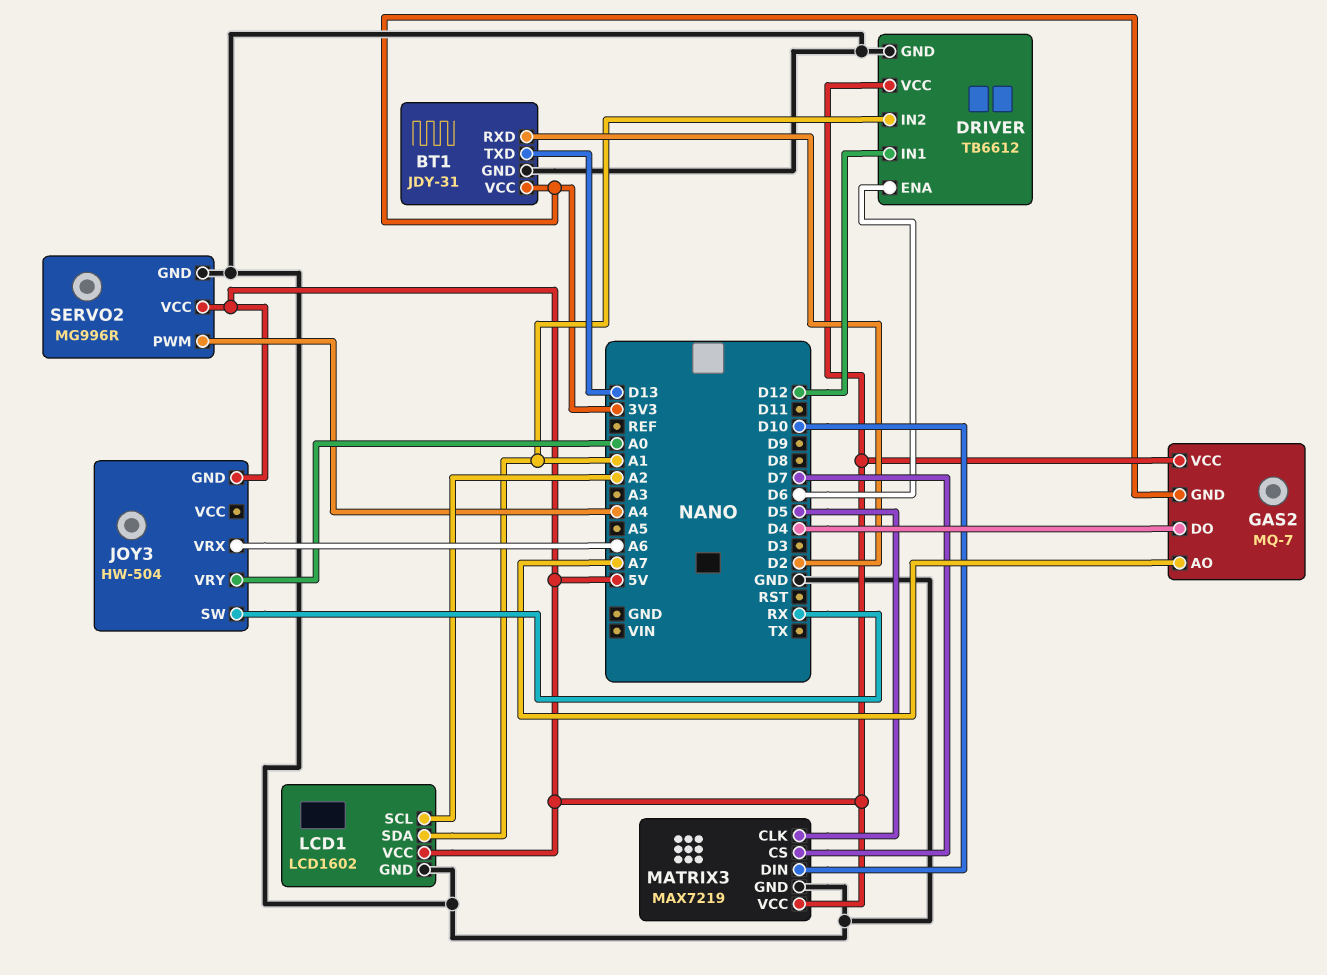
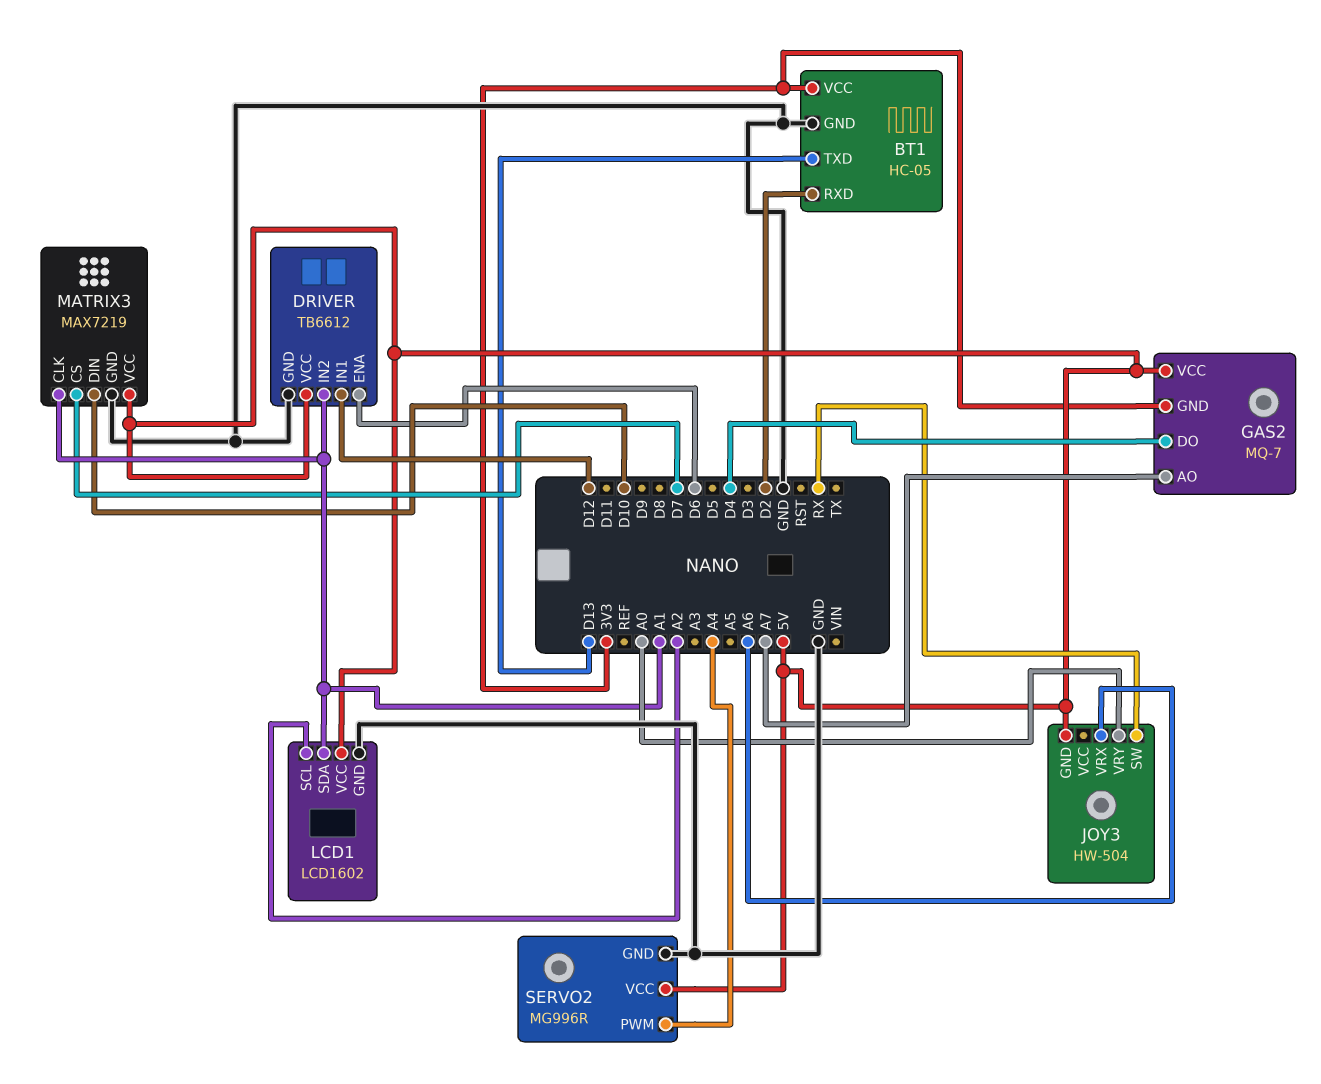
BT1: JDY-31 -> HC-05
MATRIX3 pin CLK: D5 -> A1

